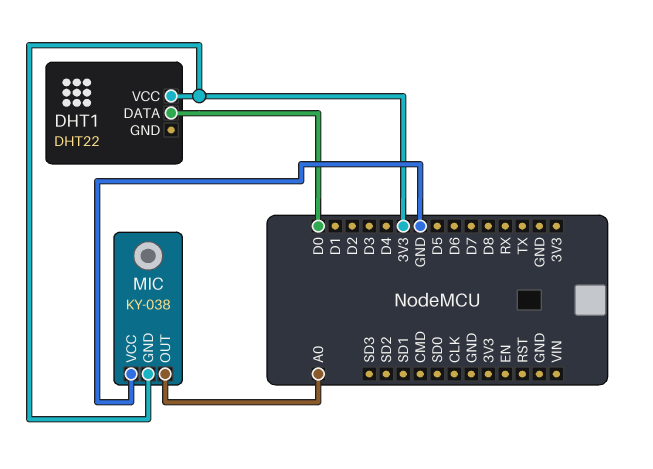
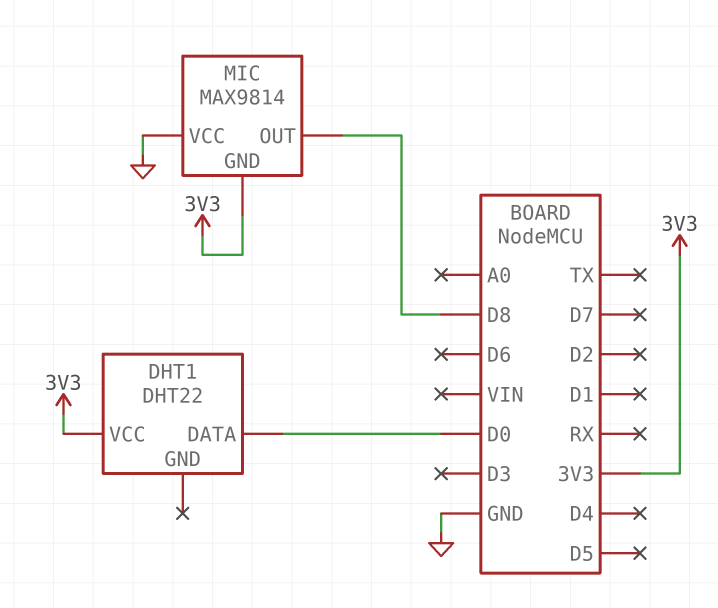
MIC: KY-038 -> MAX9814
MIC pin OUT: A0 -> D8

